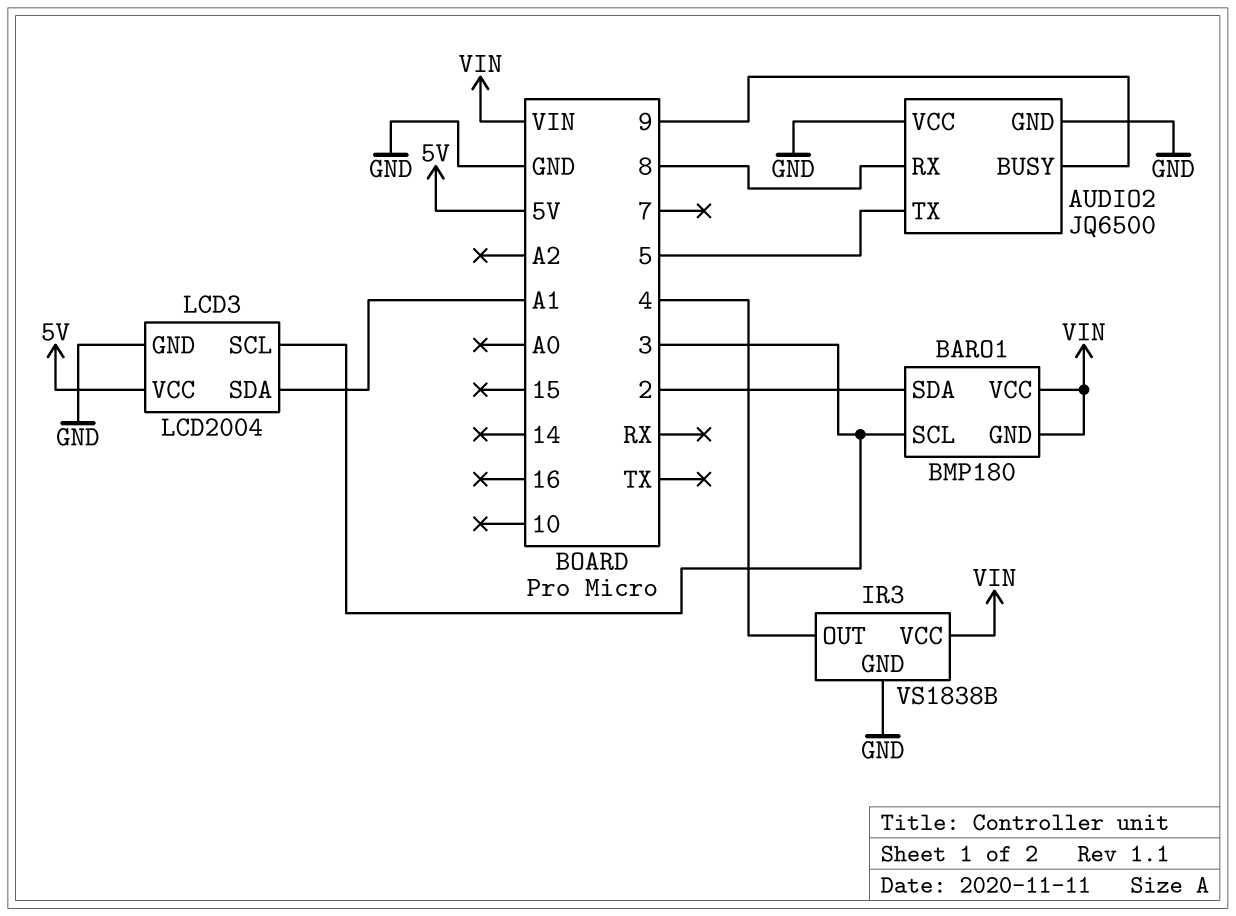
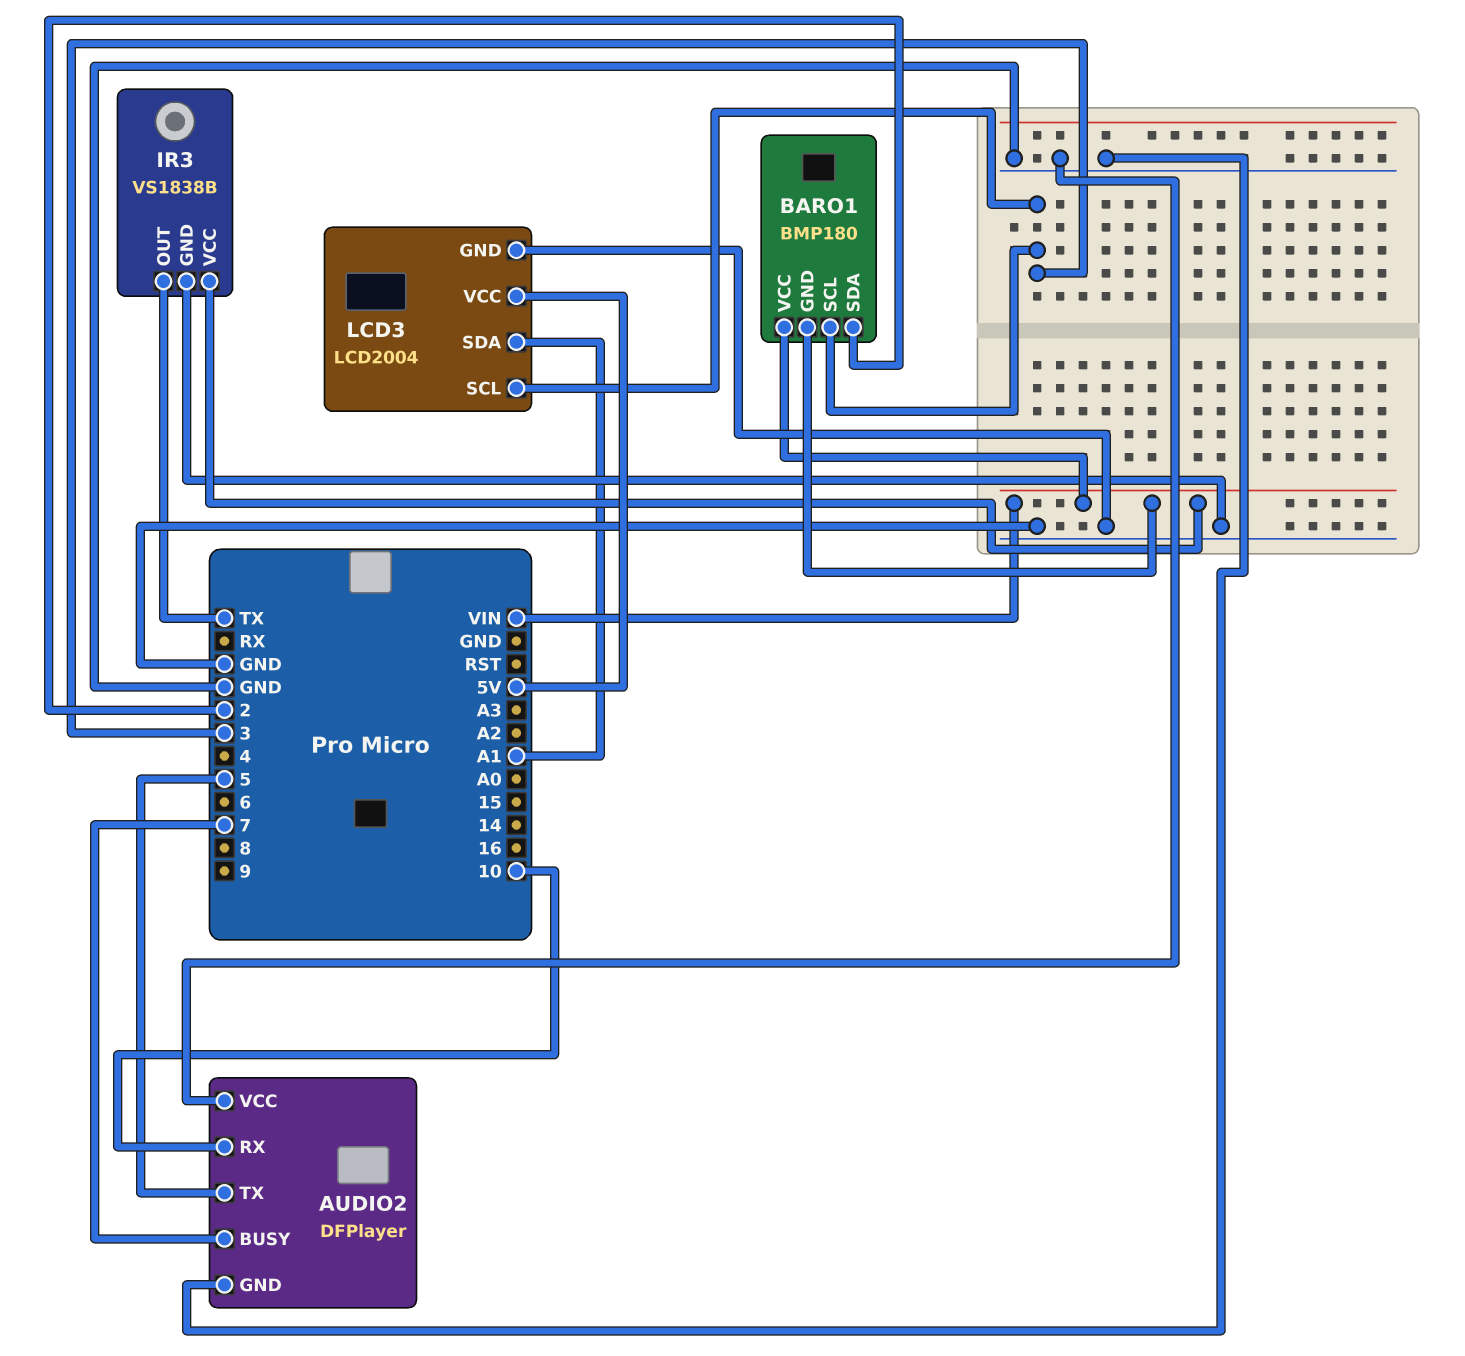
AUDIO2: JQ6500 -> DFPlayer
AUDIO2 pin BUSY: 9 -> 7
AUDIO2 pin RX: 8 -> 10
IR3 pin OUT: 4 -> TX

